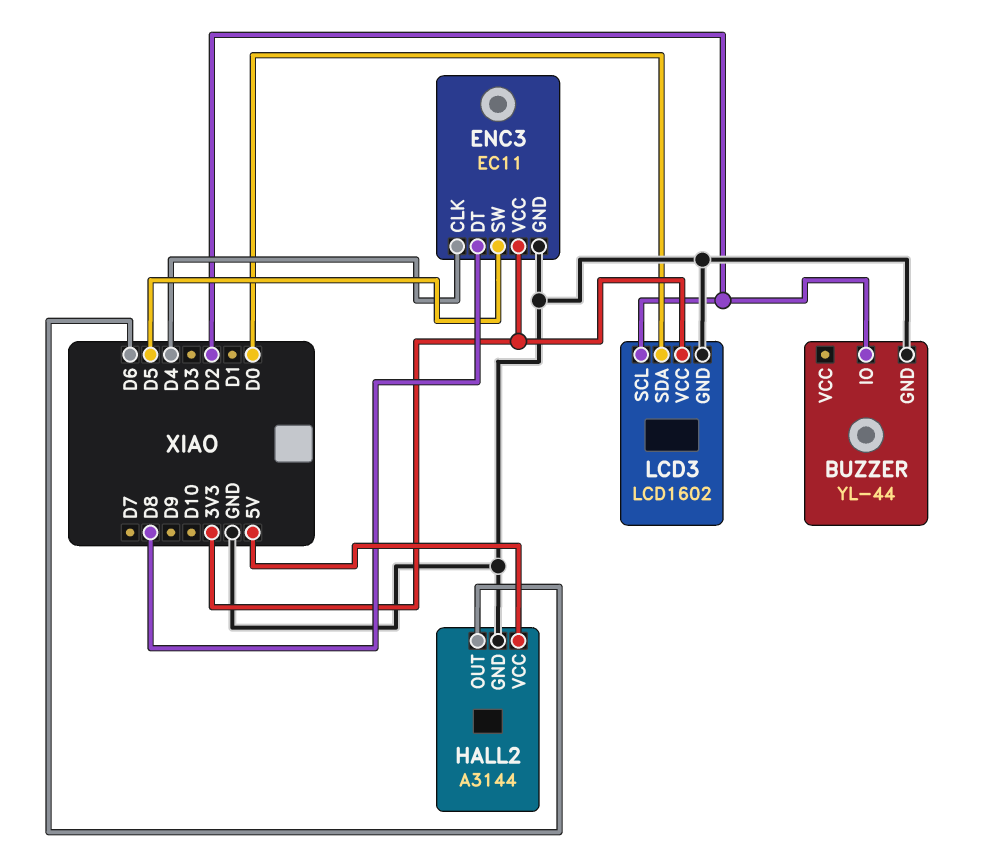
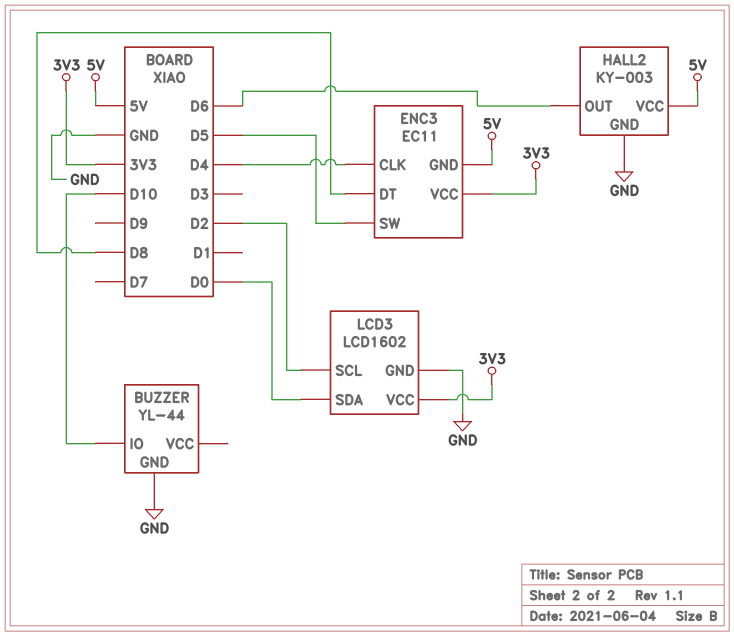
BUZZER pin IO: D2 -> D10
ENC3 pin GND: GND -> 5V
HALL2: A3144 -> KY-003

